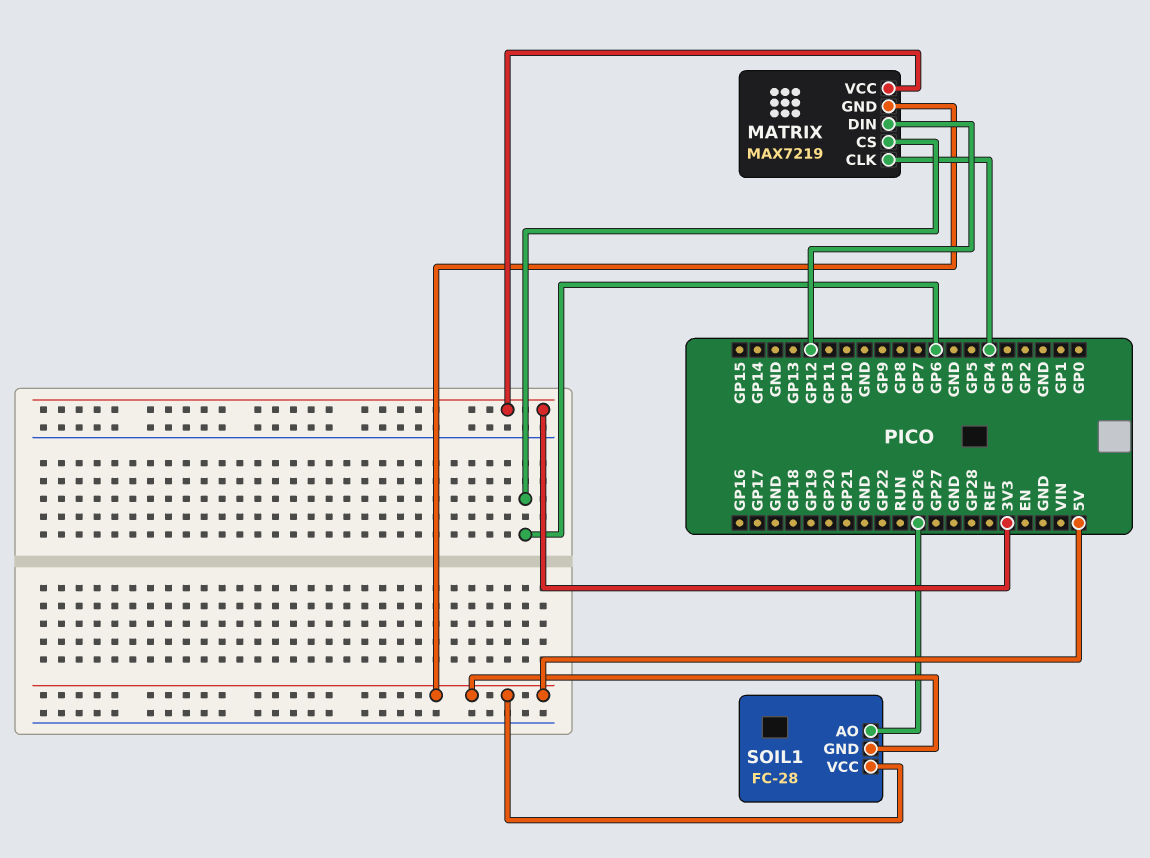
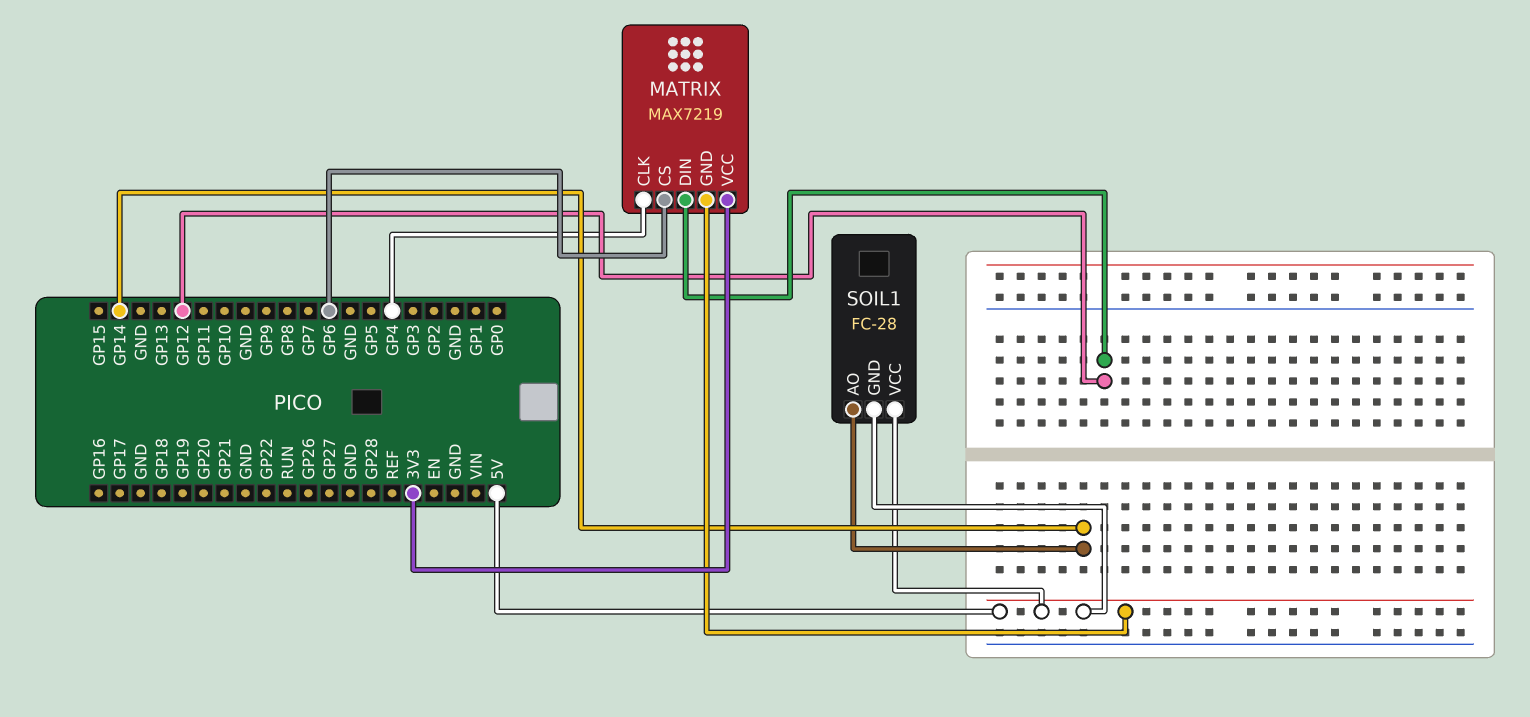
SOIL1 pin AO: GP26 -> GP14

